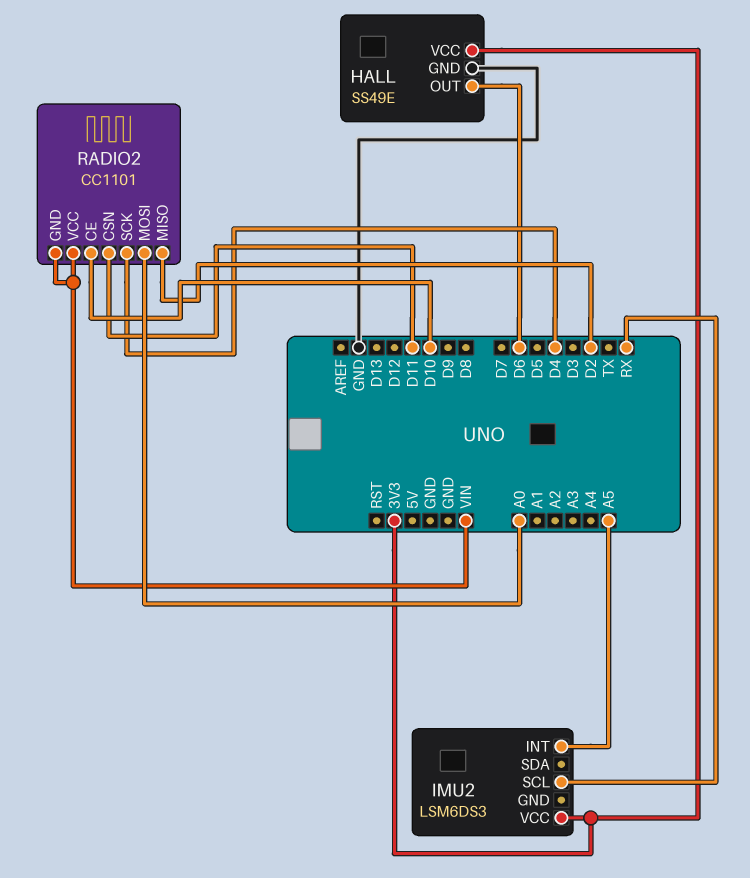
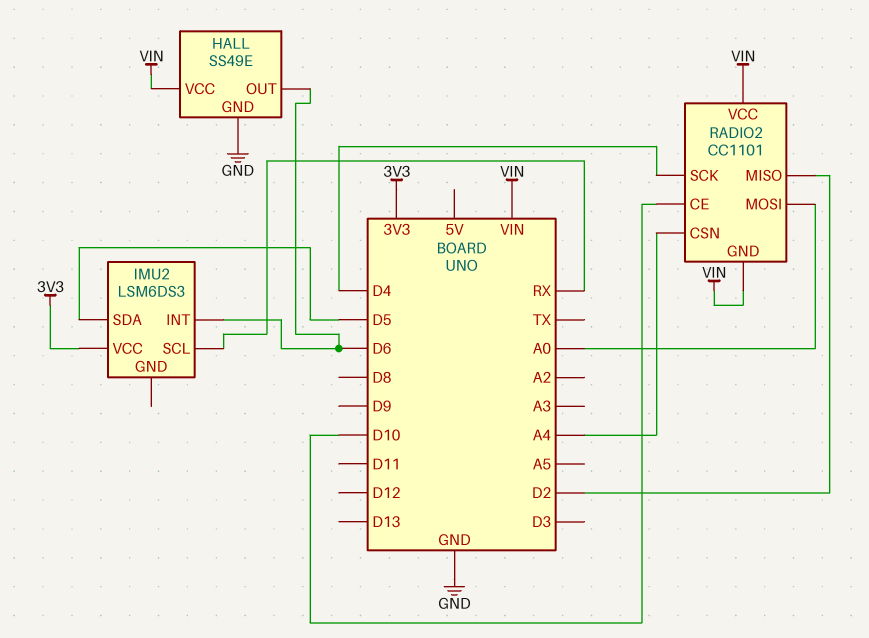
HALL pin VCC: 3V3 -> VIN
IMU2 pin INT: A5 -> D6
IMU2 pin SDA: none -> D5
RADIO2 pin CSN: D11 -> A4

